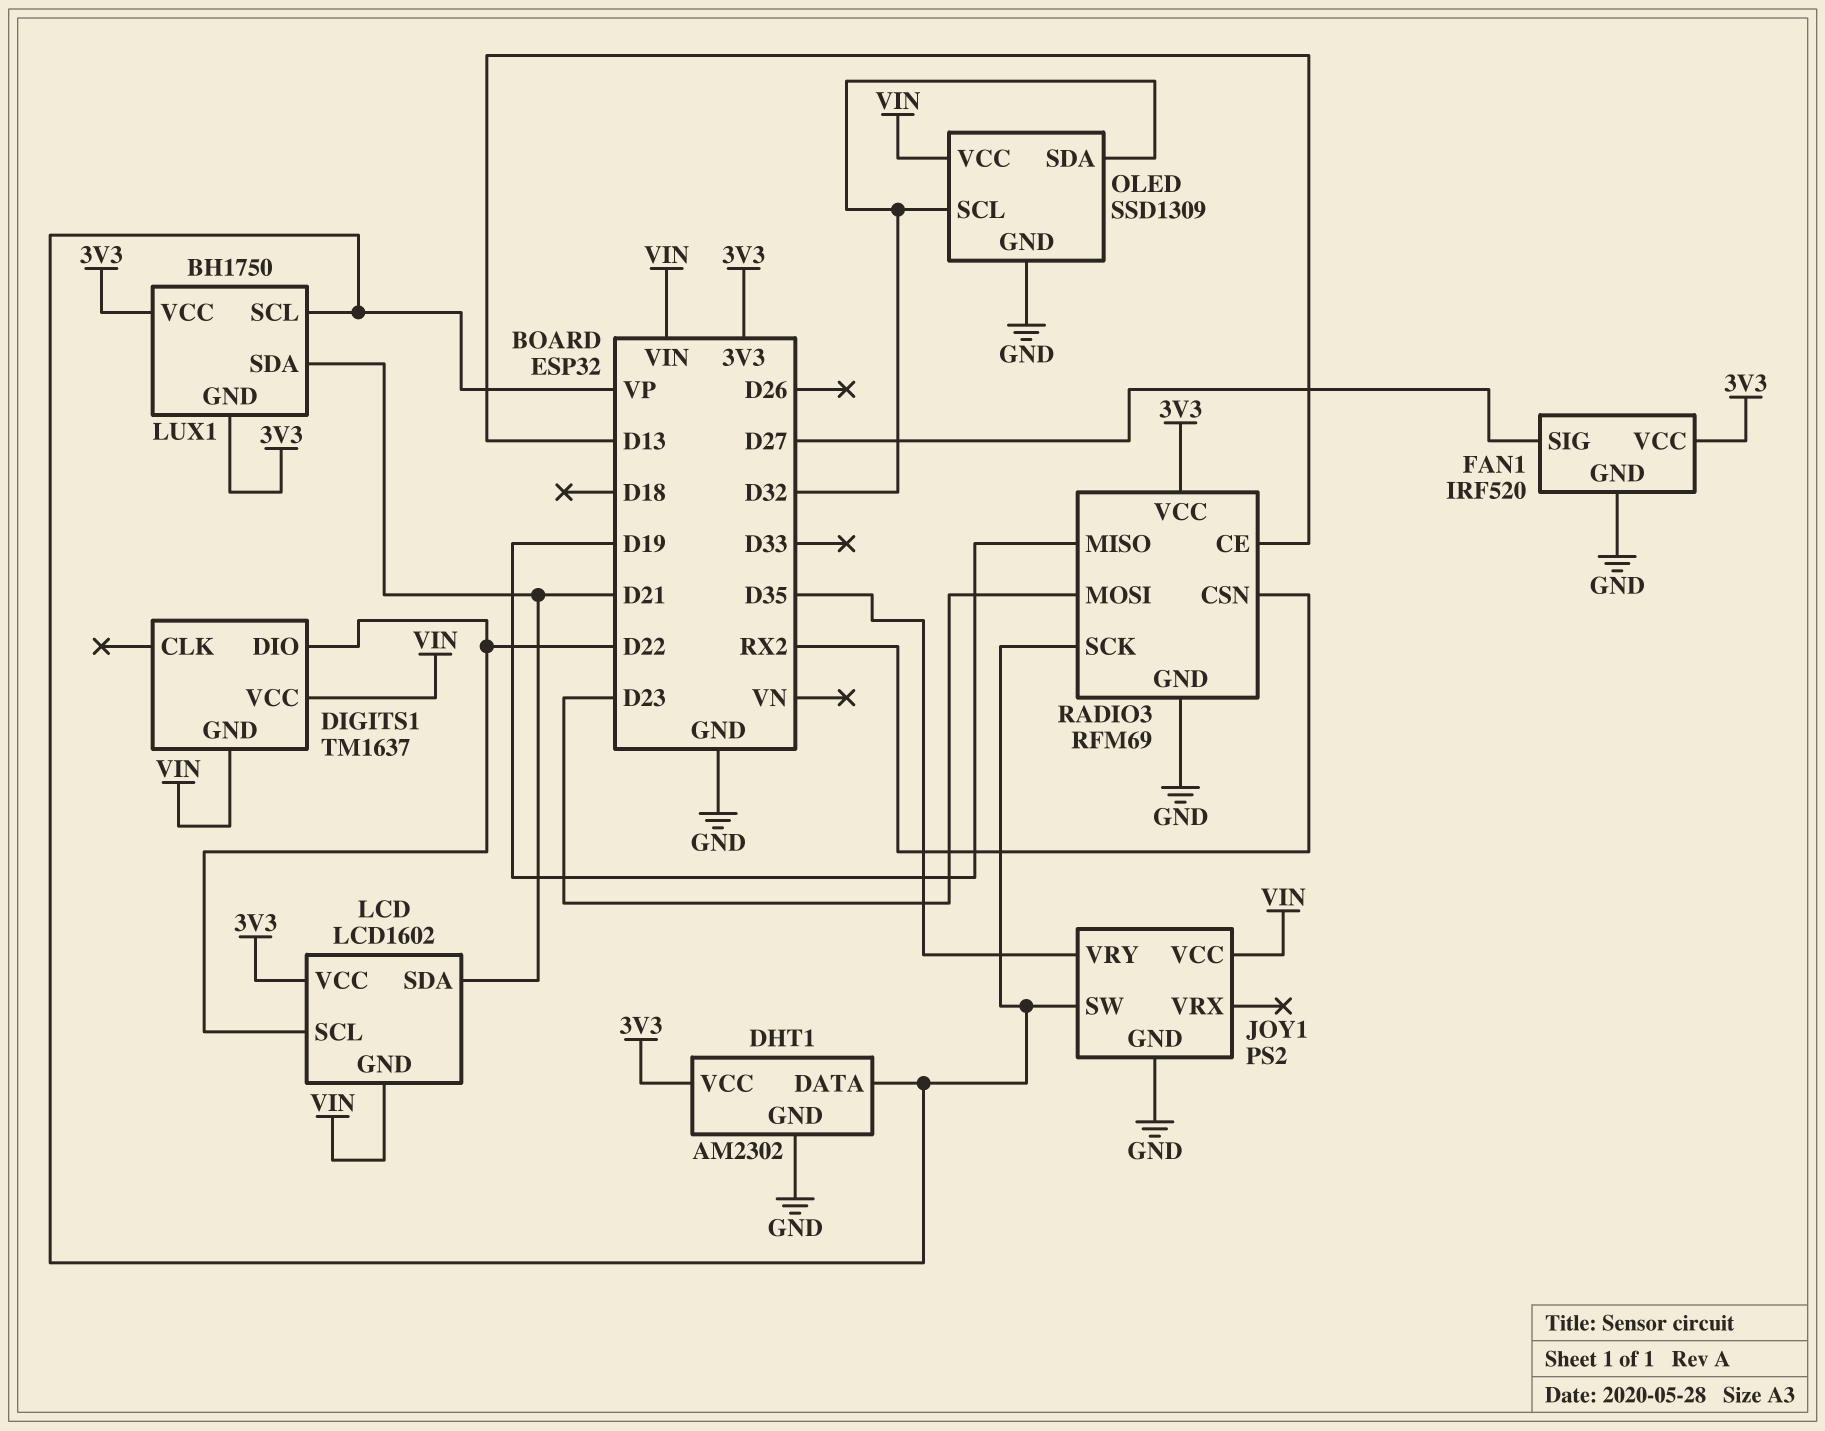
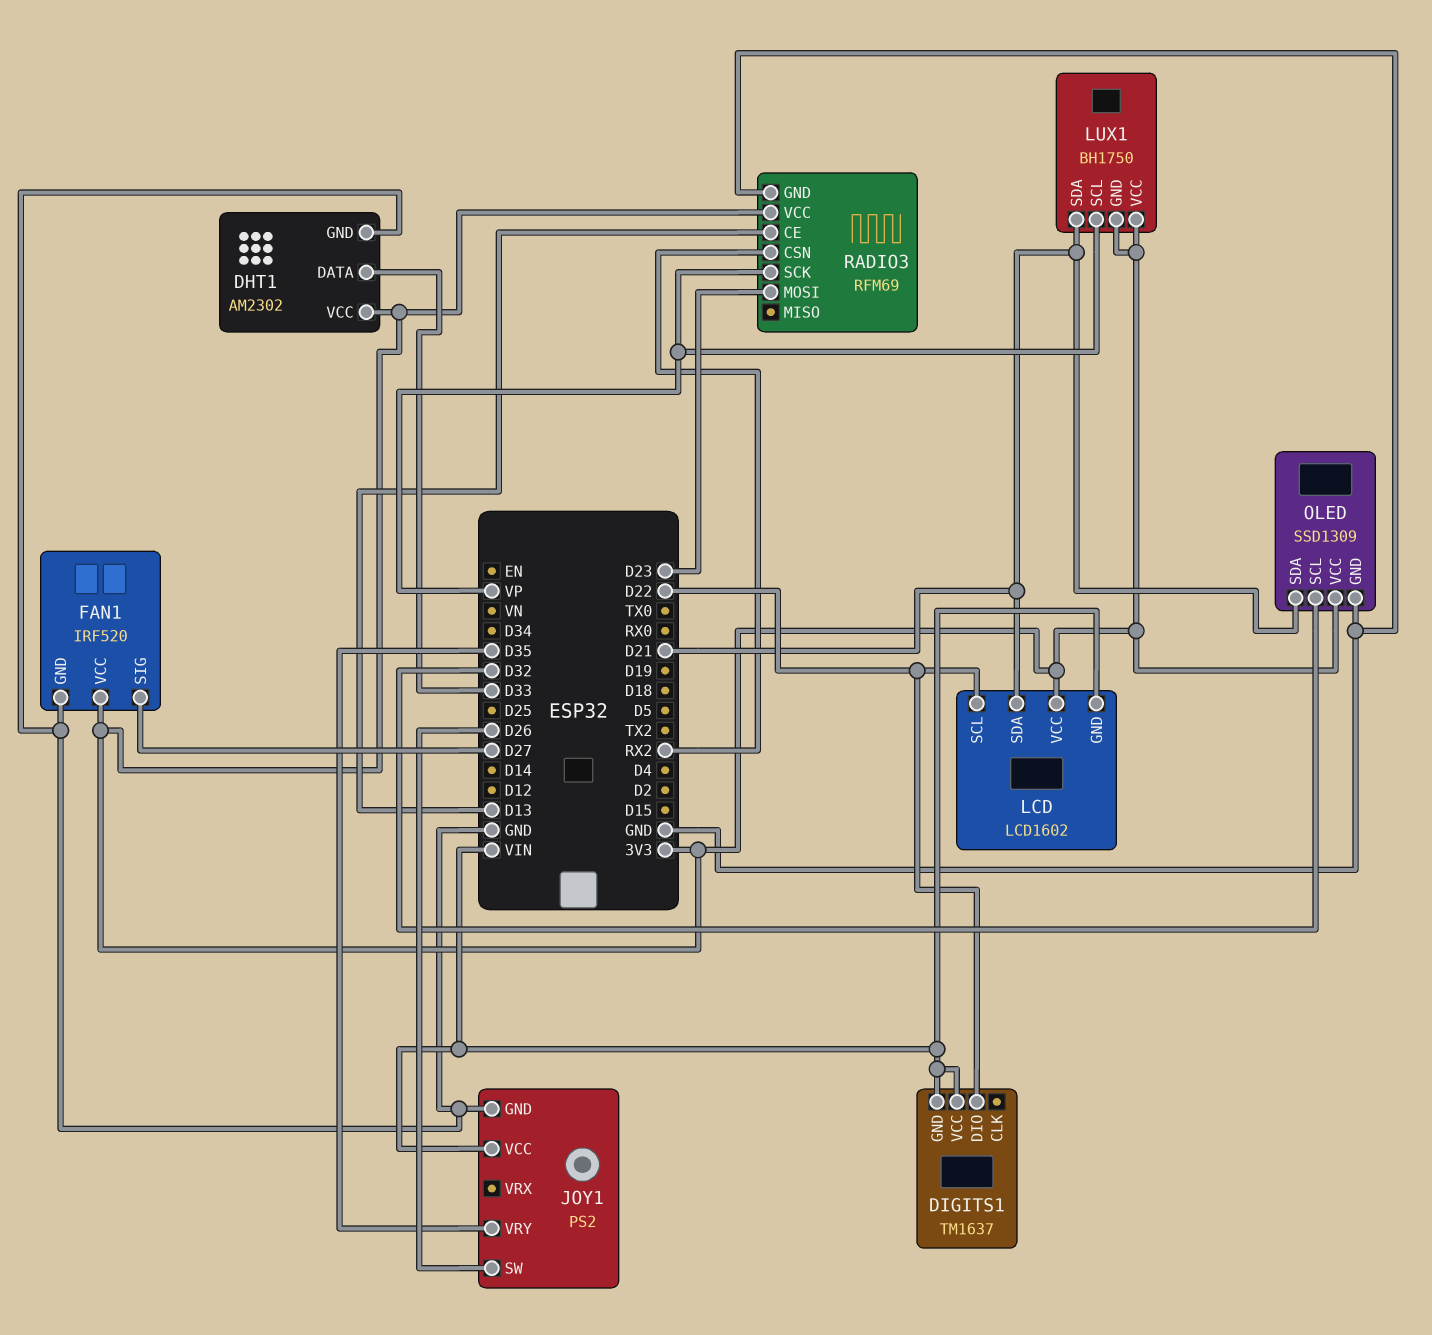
DHT1 pin DATA: VP -> D33
JOY1 pin SW: VP -> D26
OLED pin SDA: D32 -> D21
OLED pin VCC: VIN -> 3V3
RADIO3 pin MISO: D19 -> none

